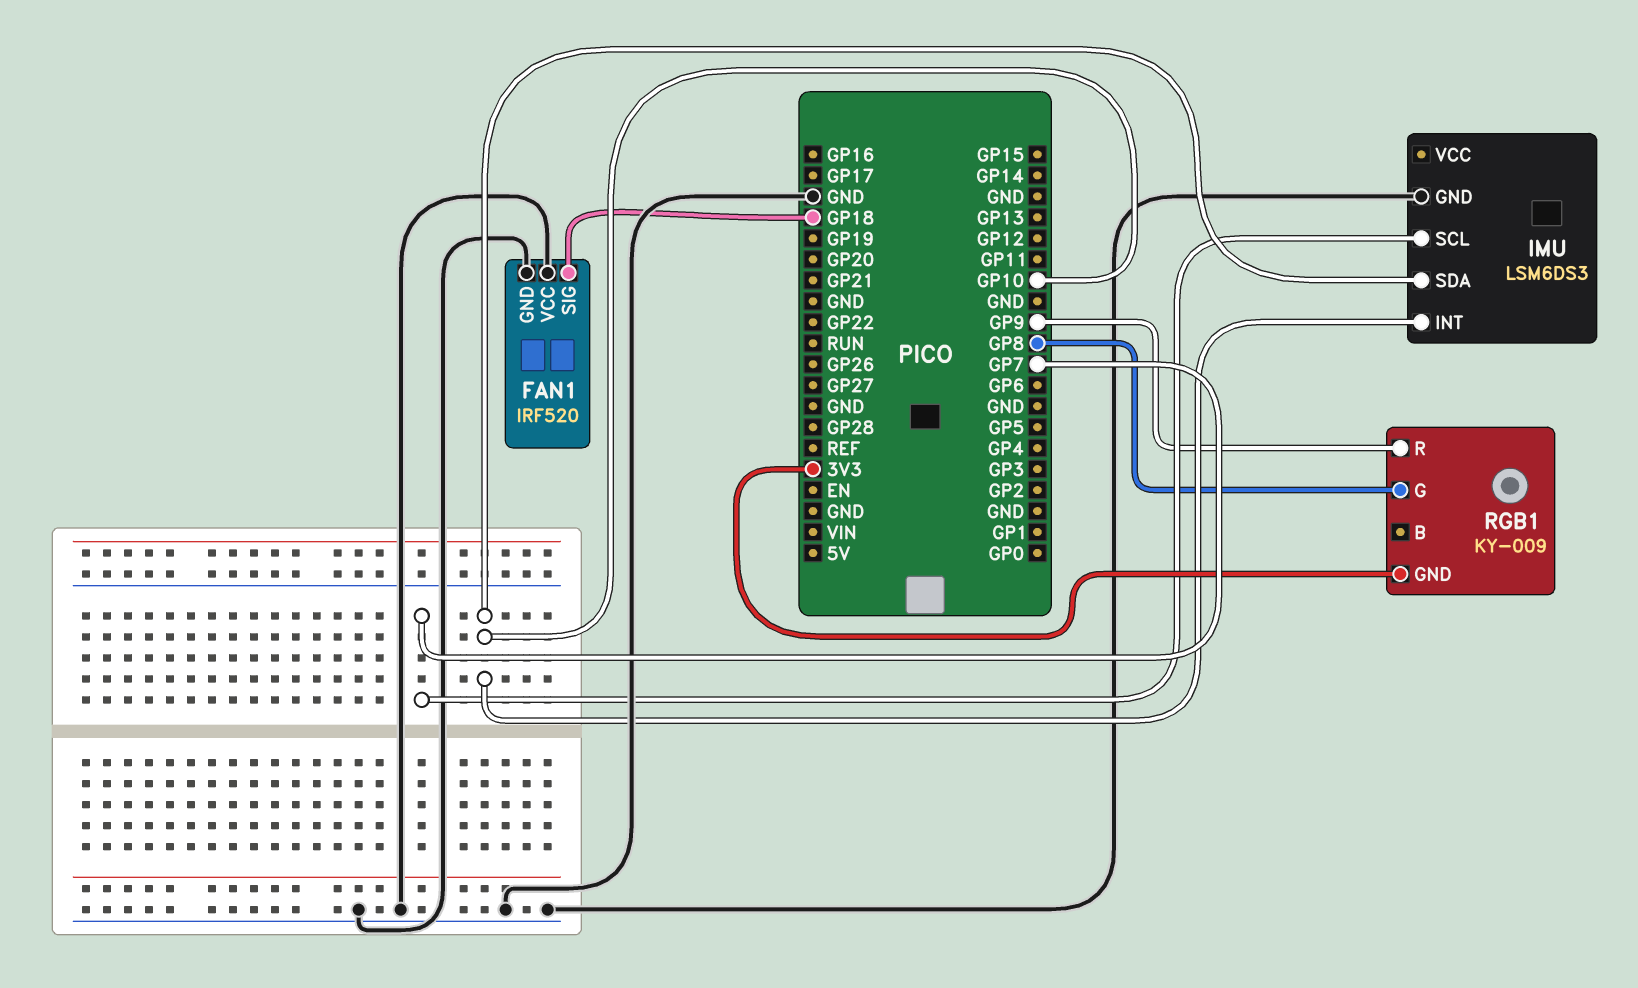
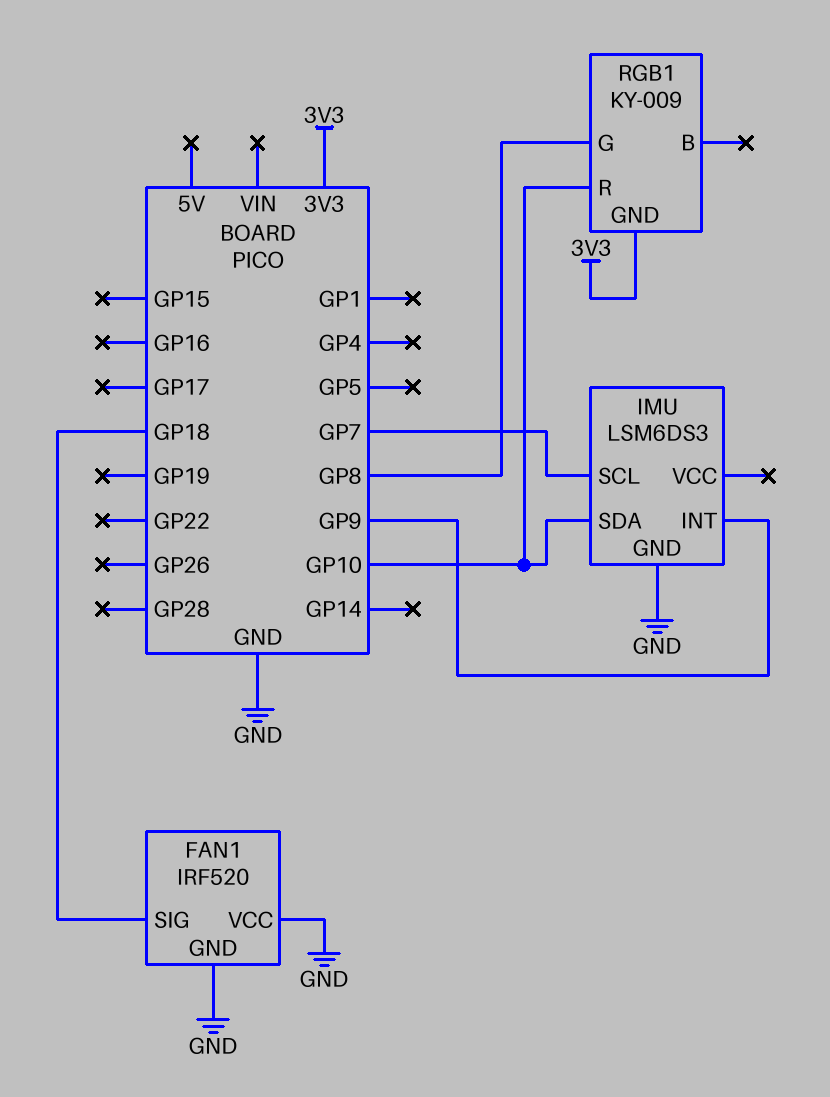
IMU pin INT: GP10 -> GP9
RGB1 pin R: GP9 -> GP10

